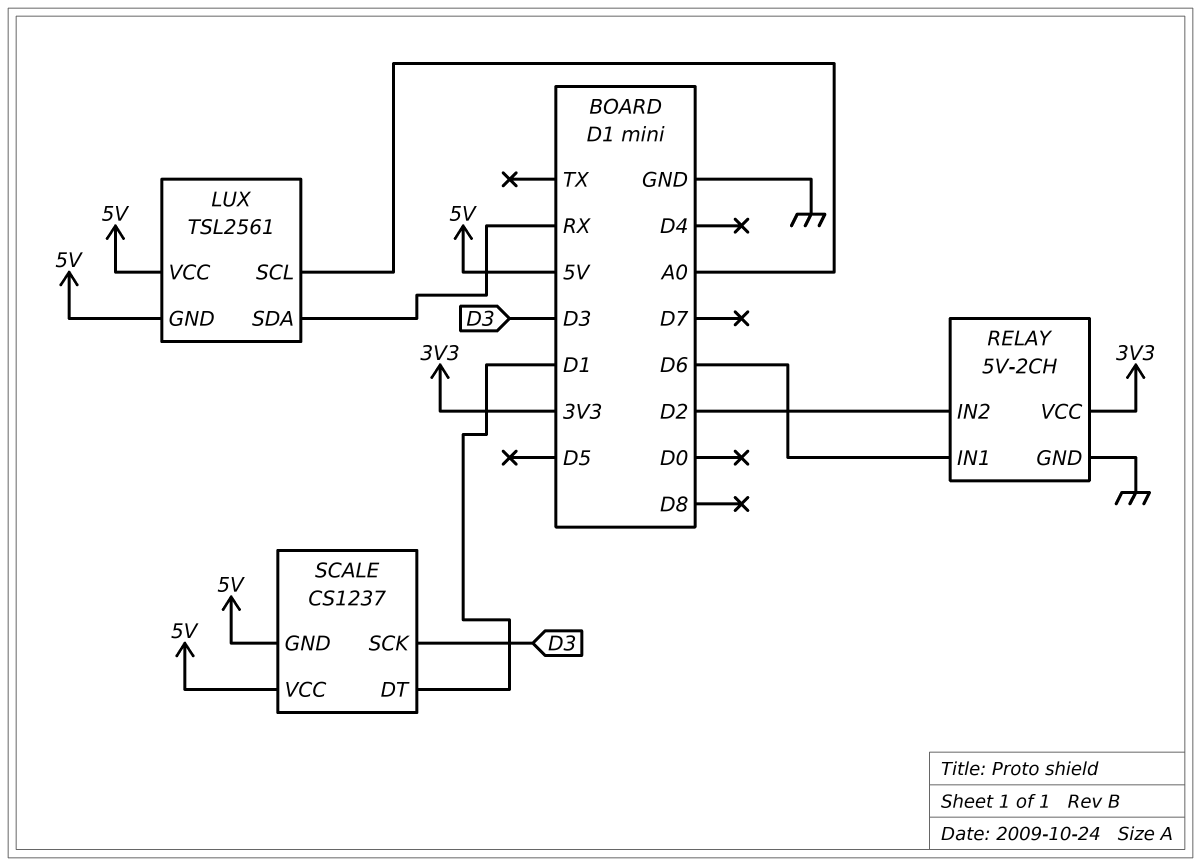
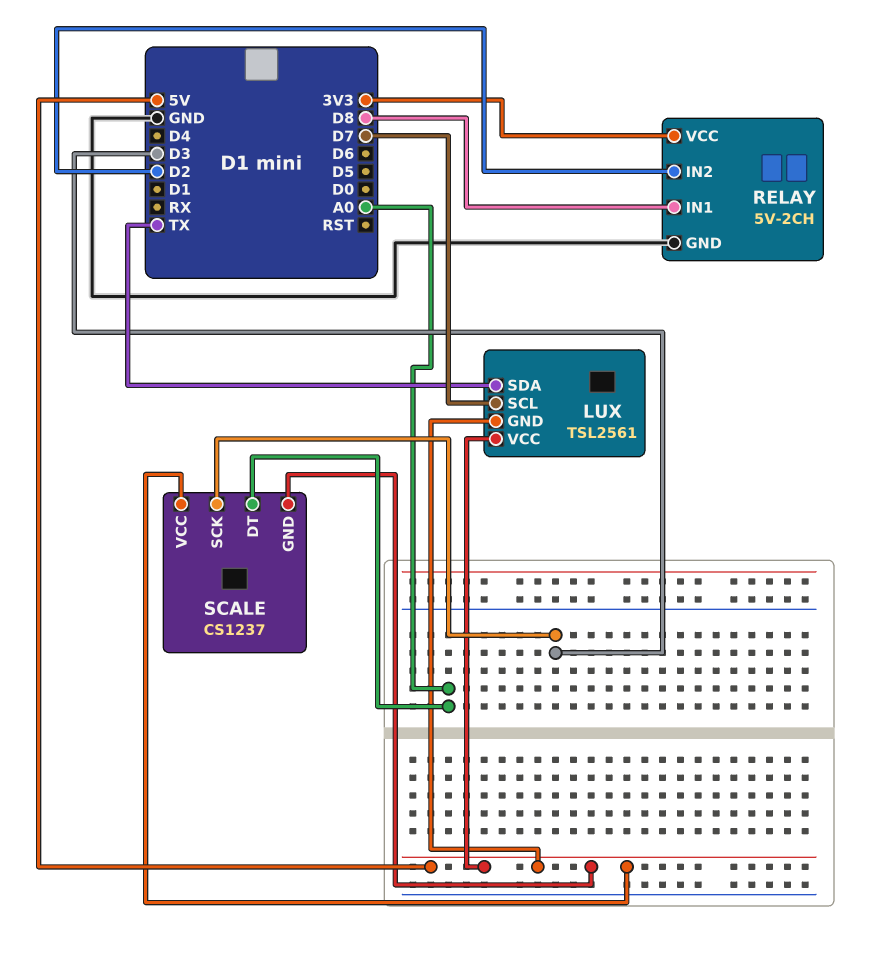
LUX pin SCL: A0 -> D7
LUX pin SDA: RX -> TX
RELAY pin IN1: D6 -> D8
SCALE pin DT: D1 -> A0

